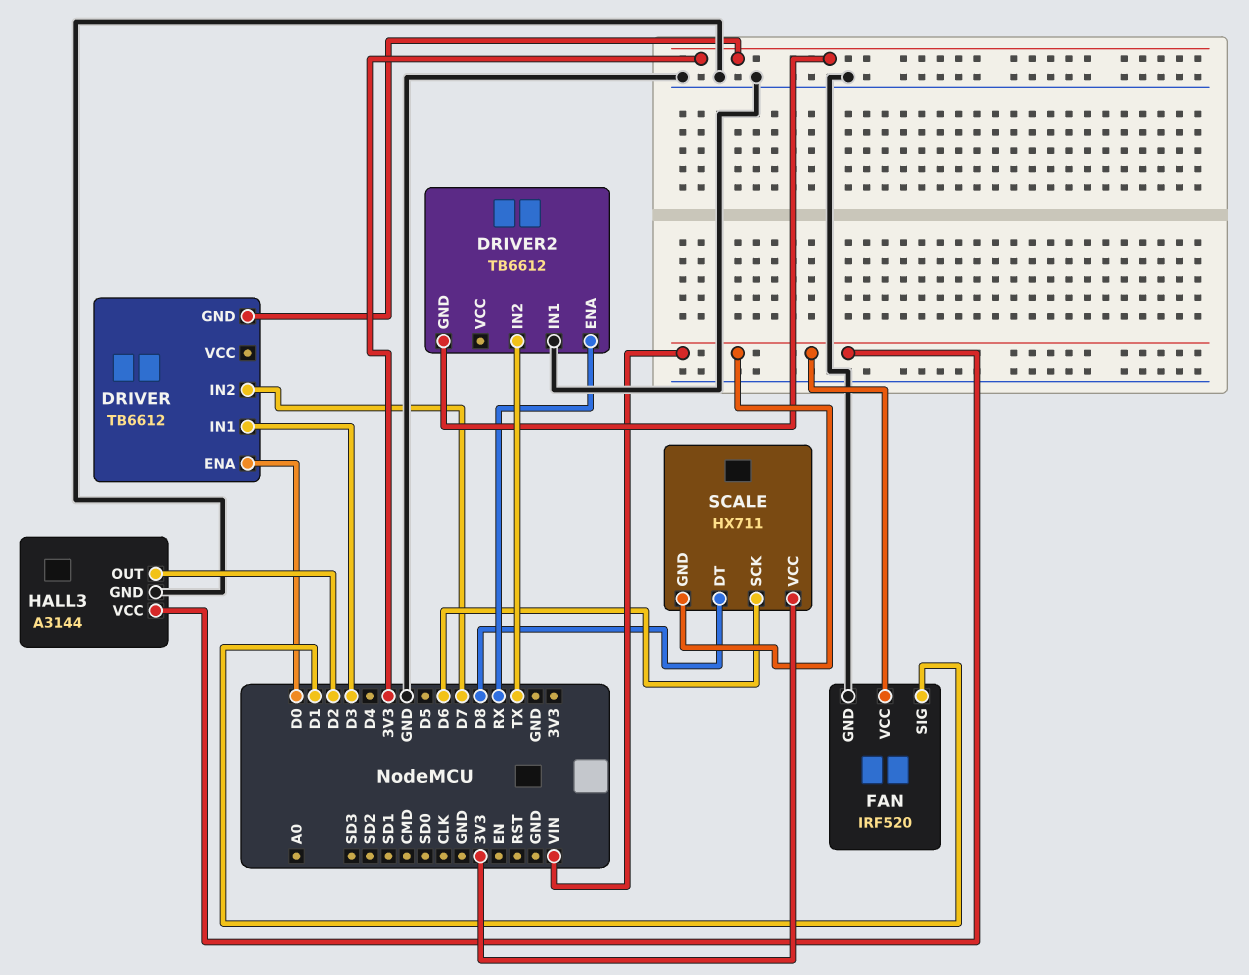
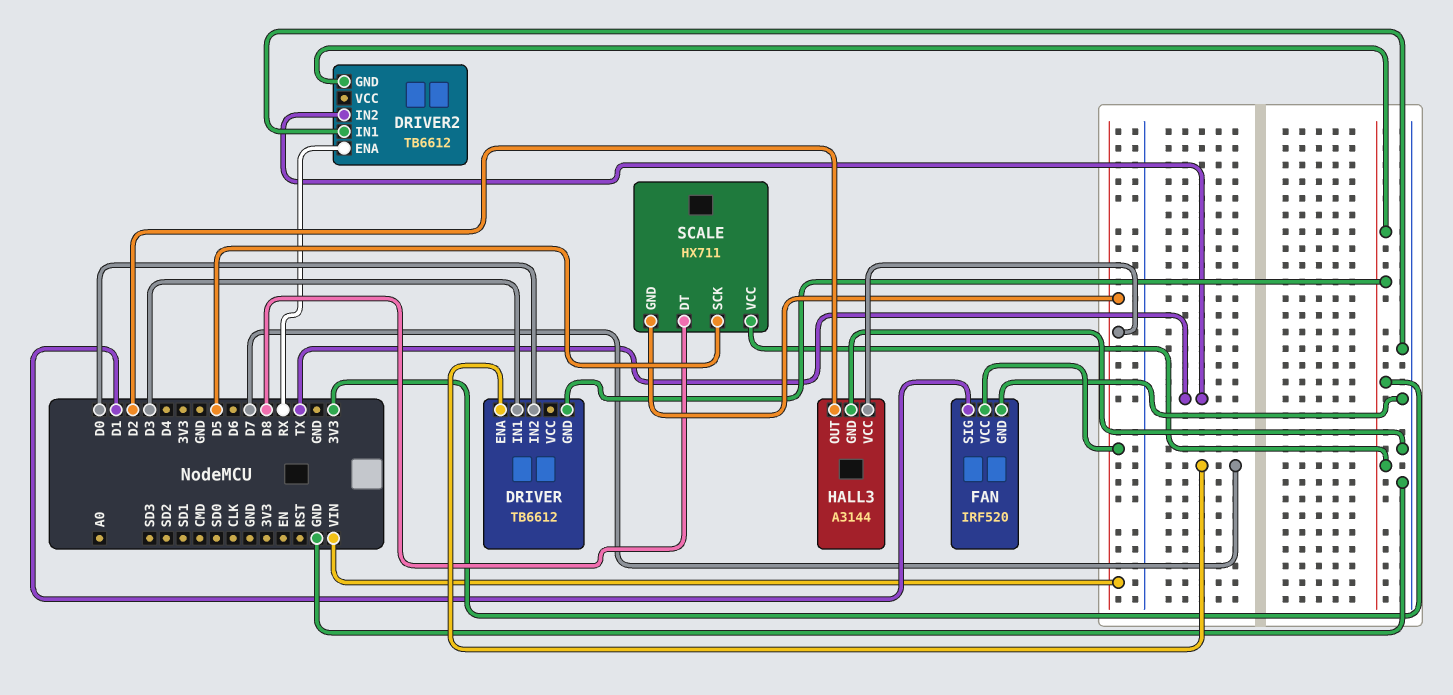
DRIVER pin ENA: D0 -> D7
DRIVER pin IN2: D7 -> D0
SCALE pin SCK: D6 -> D5

